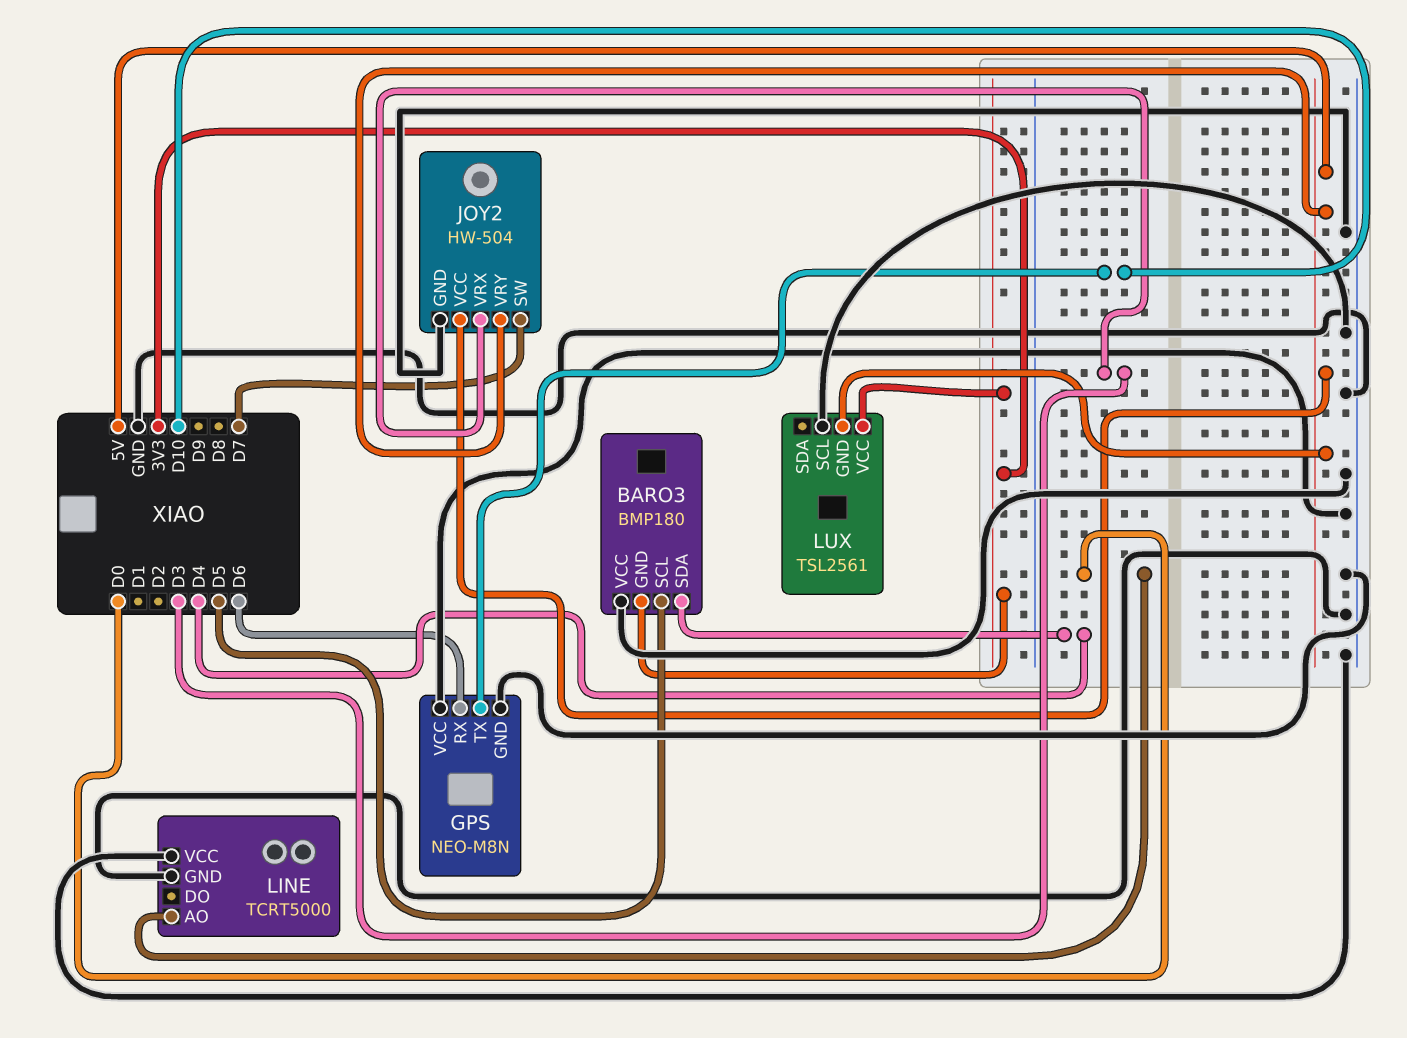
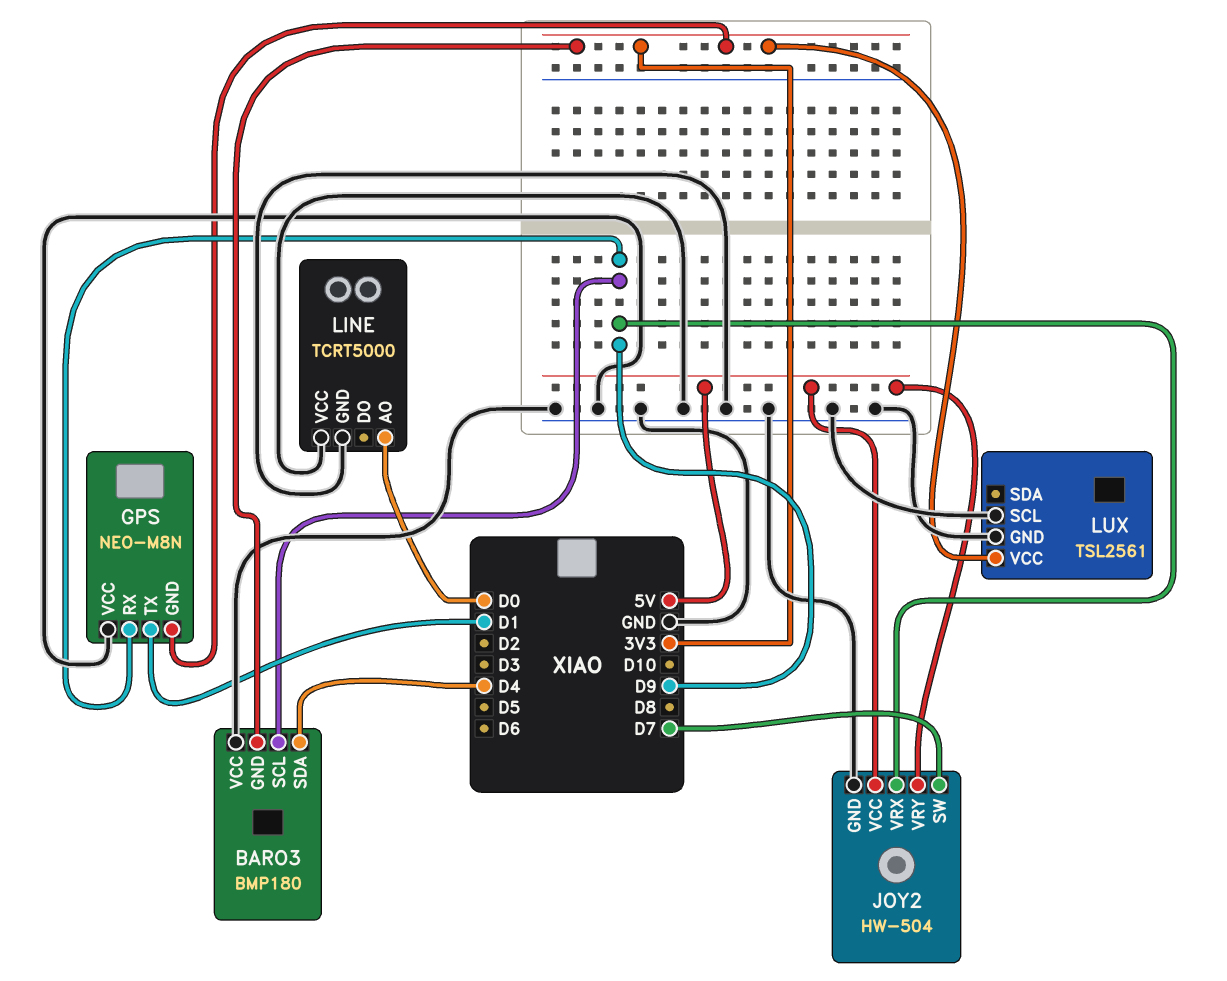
BARO3 pin SCL: D5 -> D9
GPS pin GND: GND -> 3V3
GPS pin RX: D6 -> D9
GPS pin TX: D10 -> D1
JOY2 pin VRX: D3 -> D9
LUX pin GND: 5V -> GND

